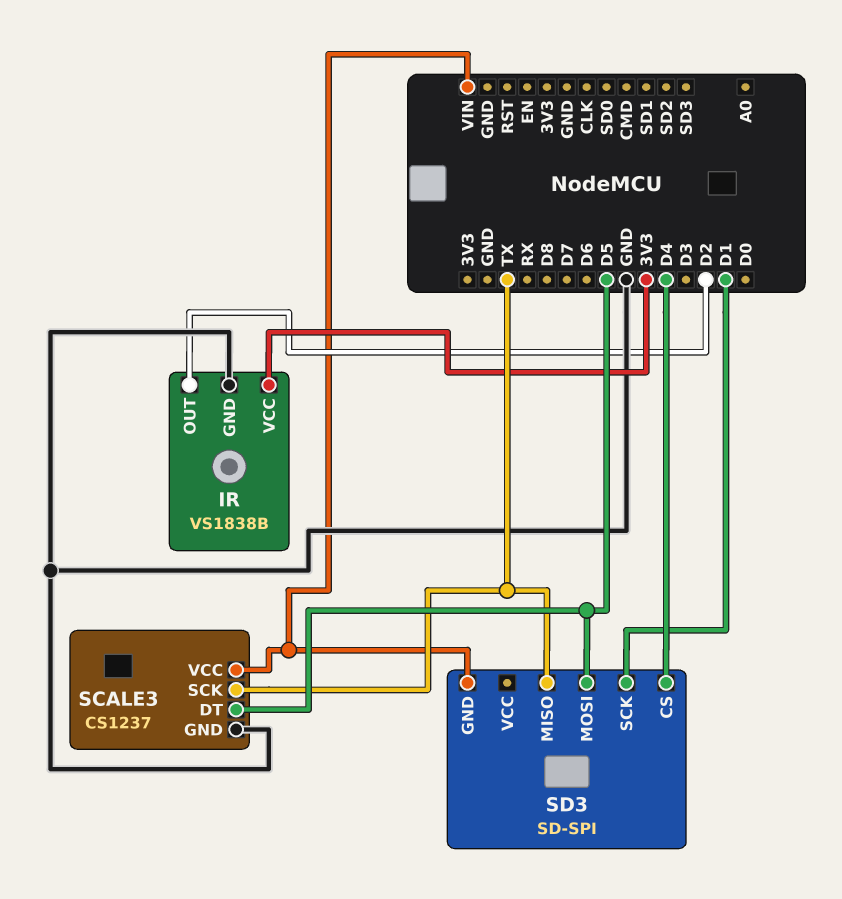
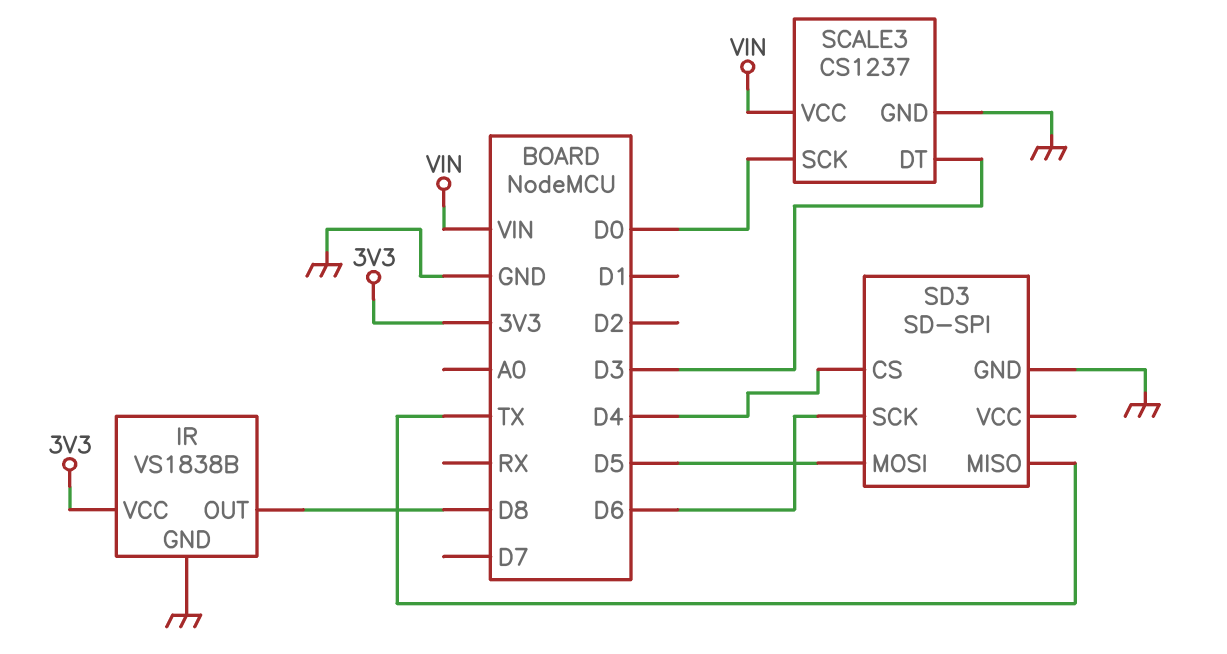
IR pin OUT: D2 -> D8
SCALE3 pin DT: D5 -> D3
SCALE3 pin SCK: TX -> D0
SD3 pin GND: VIN -> GND
SD3 pin SCK: D1 -> D6

